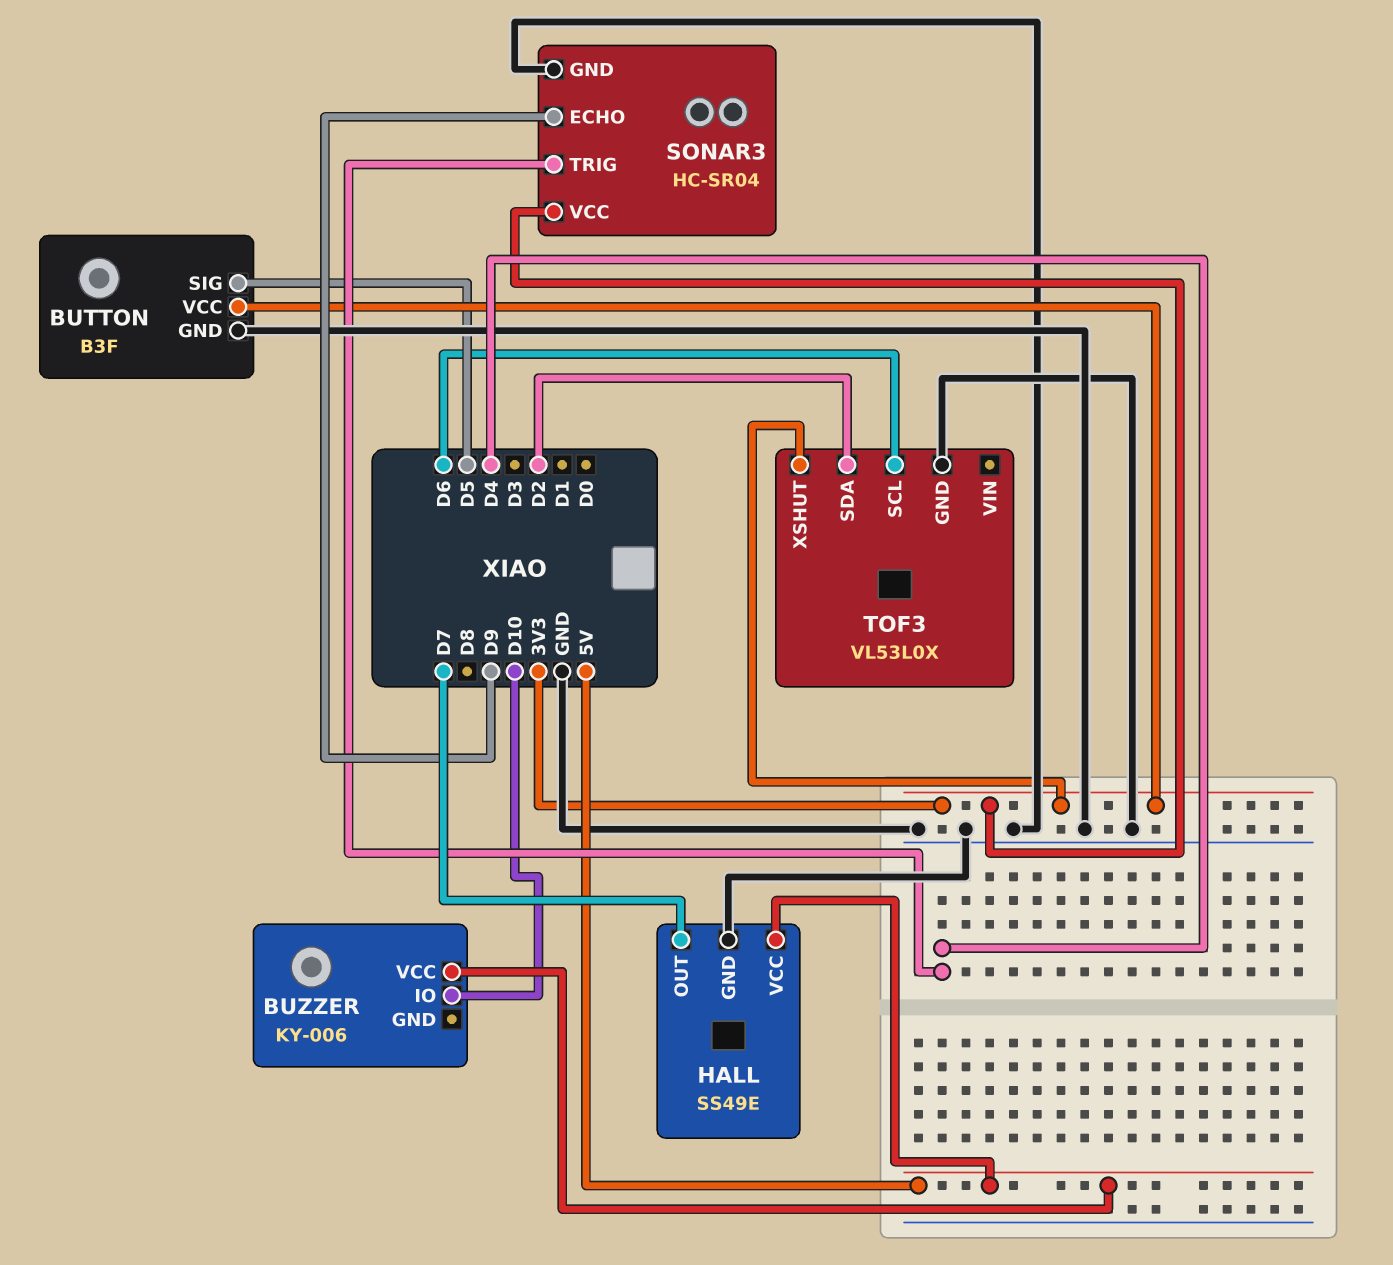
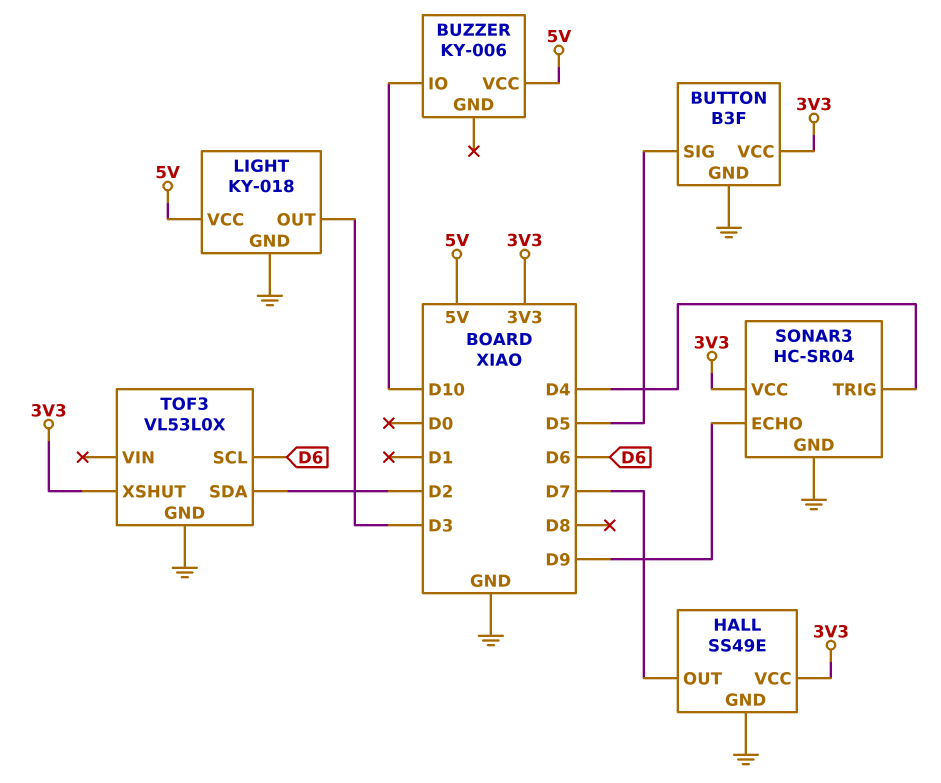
HALL pin VCC: 5V -> 3V3
LIGHT: none -> KY-018
LIGHT pin GND: none -> GND
LIGHT pin OUT: none -> D3
LIGHT pin VCC: none -> 5V

